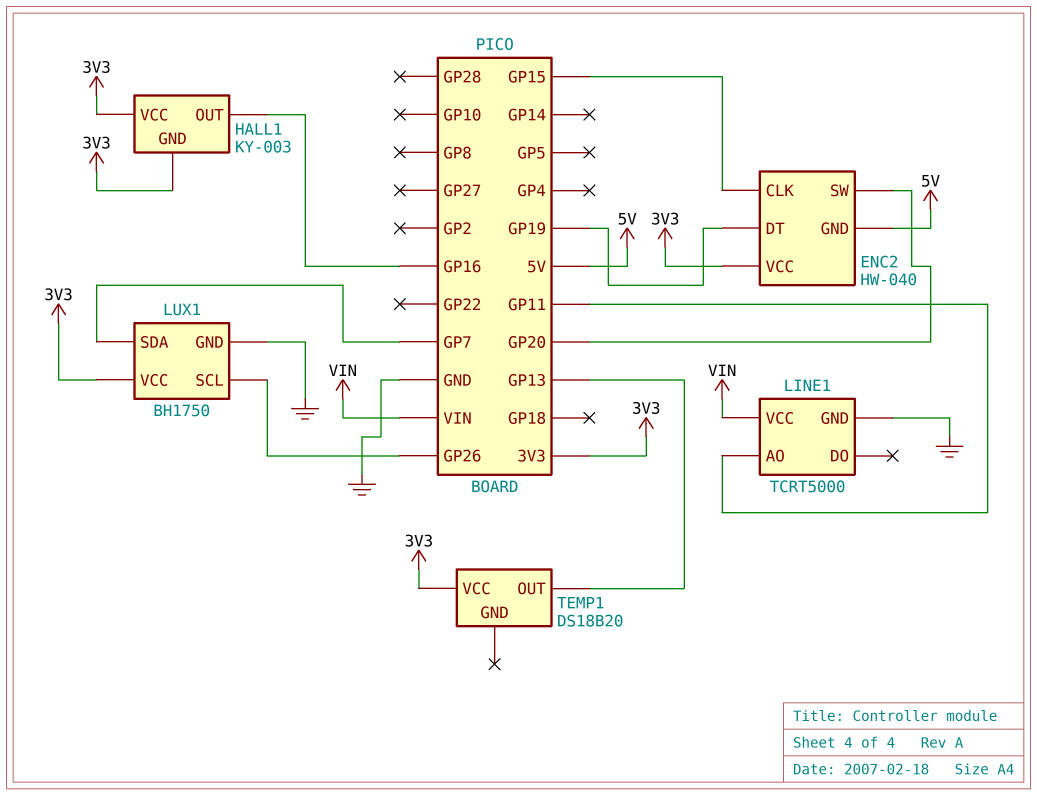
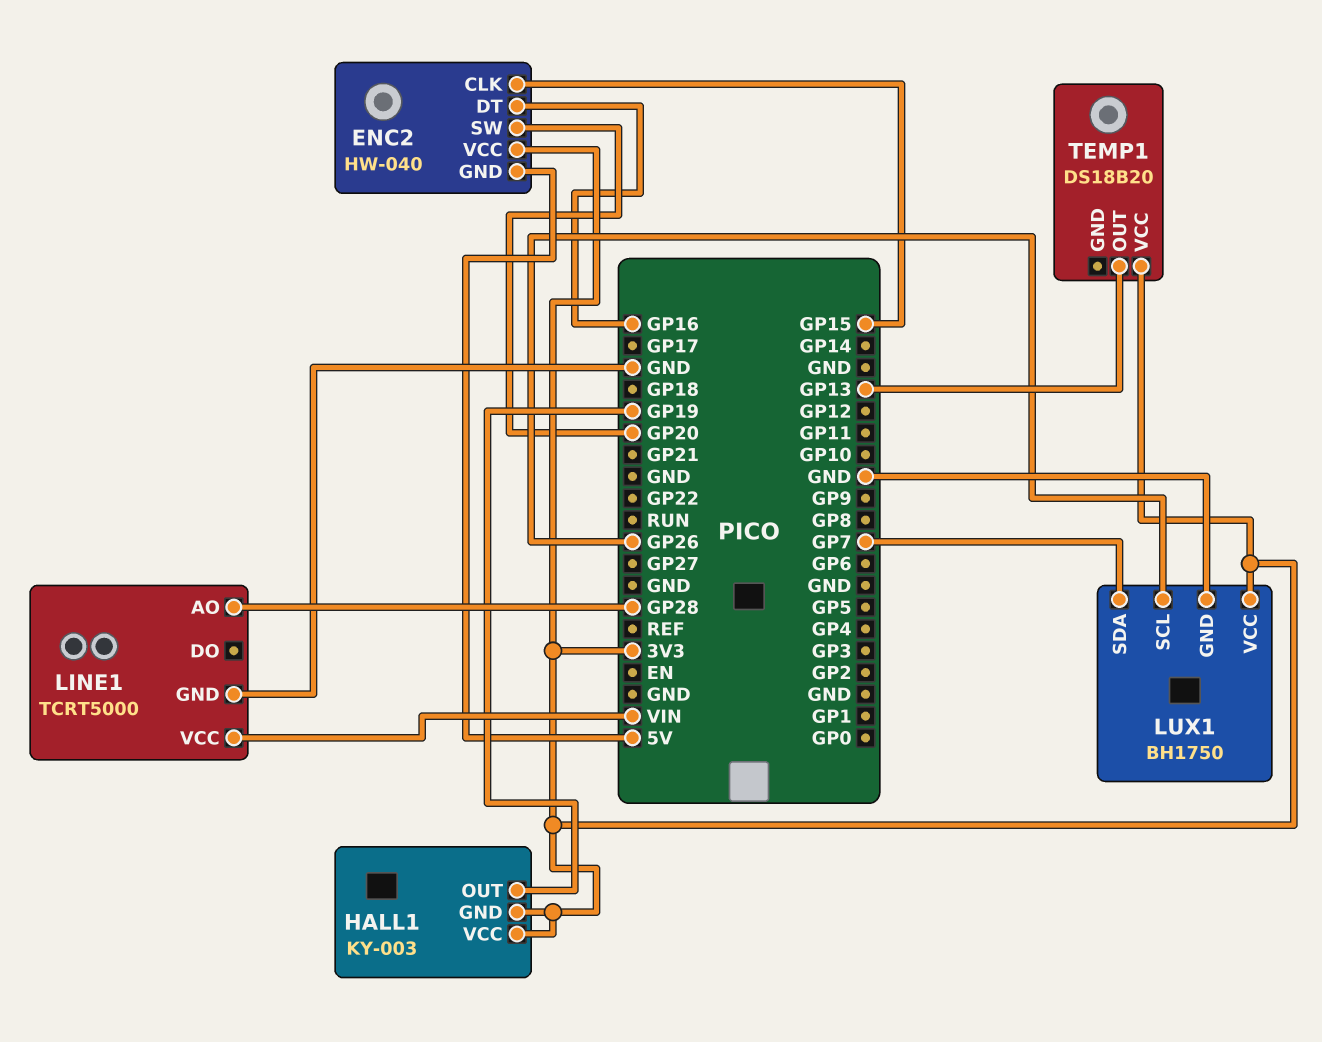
ENC2 pin DT: GP19 -> GP16
HALL1 pin OUT: GP16 -> GP19
LINE1 pin AO: GP11 -> GP28

